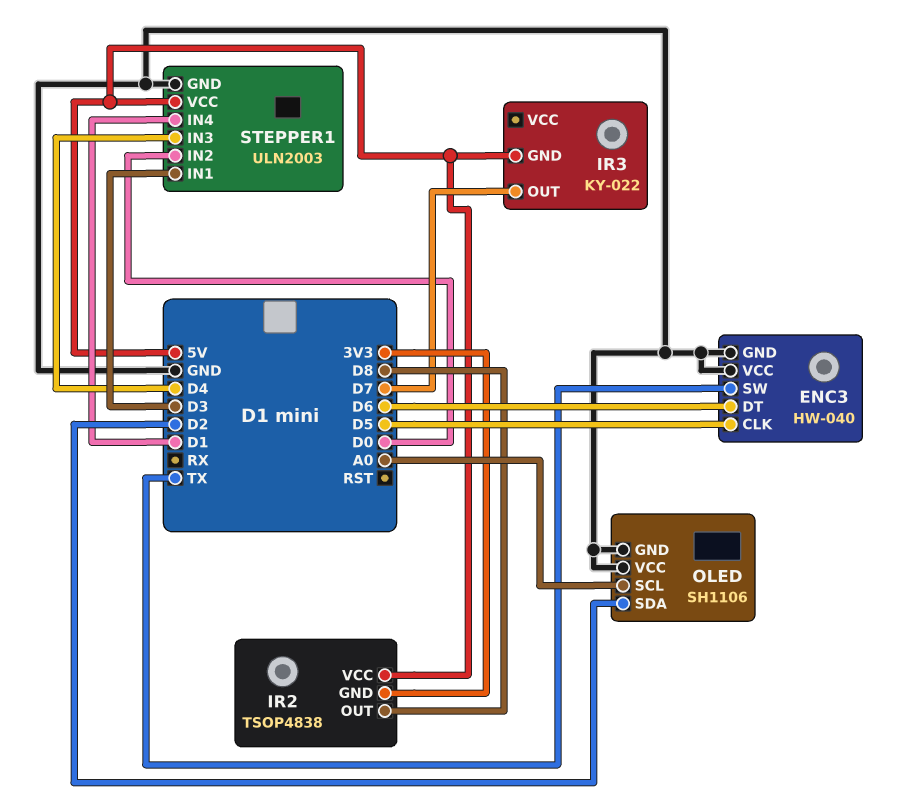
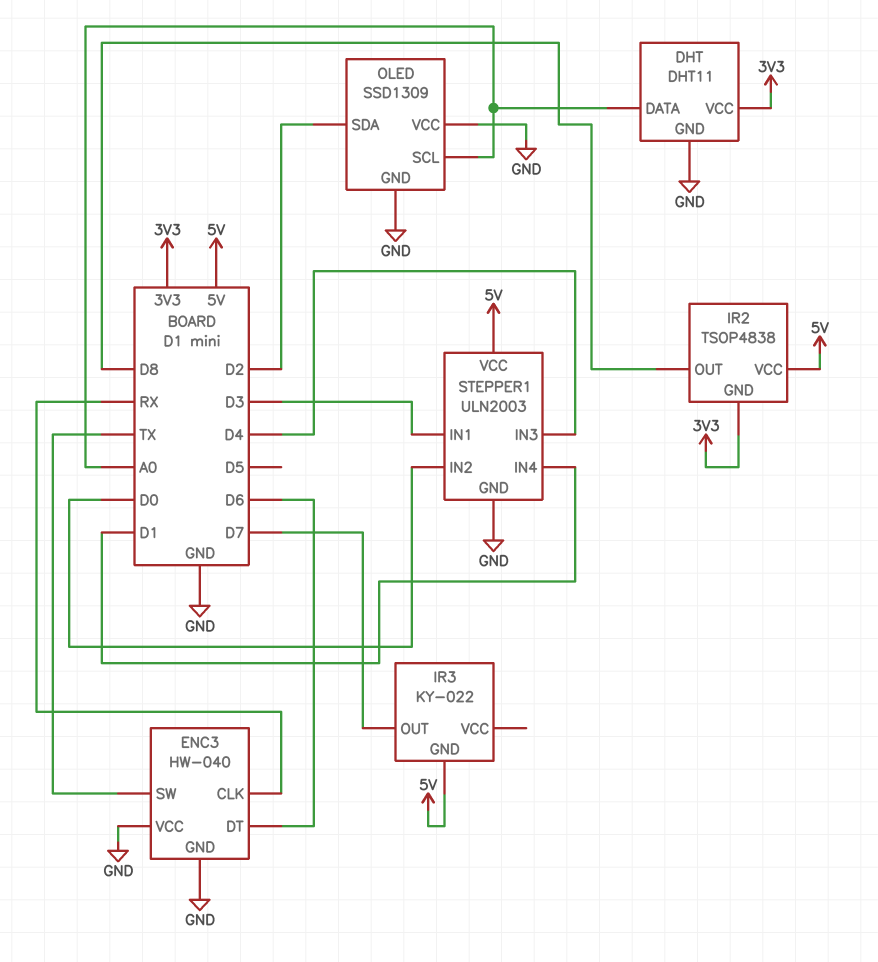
DHT: none -> DHT11
DHT pin DATA: none -> A0
DHT pin GND: none -> GND
DHT pin VCC: none -> 3V3
ENC3 pin CLK: D5 -> RX
OLED: SH1106 -> SSD1309

